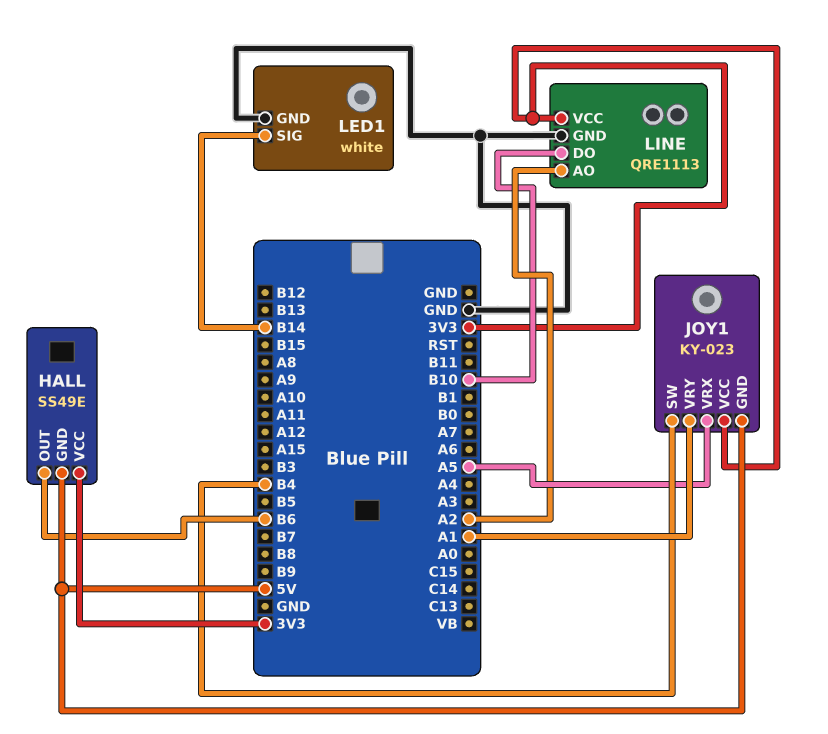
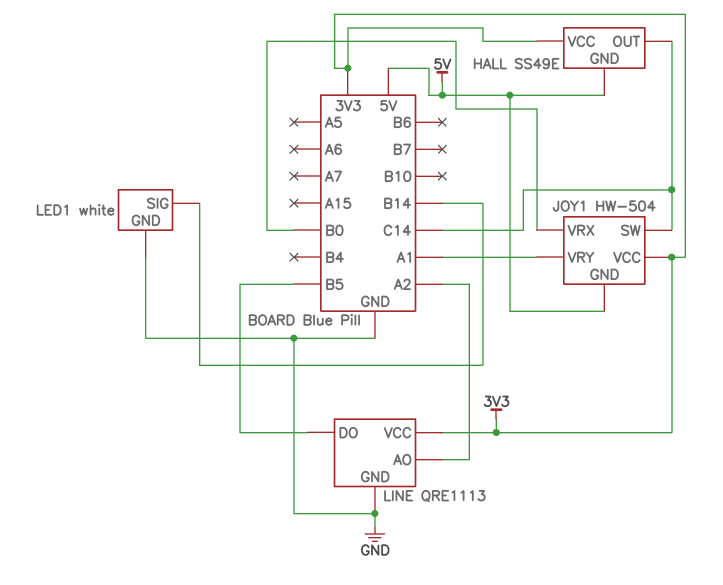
HALL pin OUT: B6 -> C14
JOY1: KY-023 -> HW-504
JOY1 pin SW: B4 -> C14
JOY1 pin VRX: A5 -> B0
LINE pin DO: B10 -> B5

